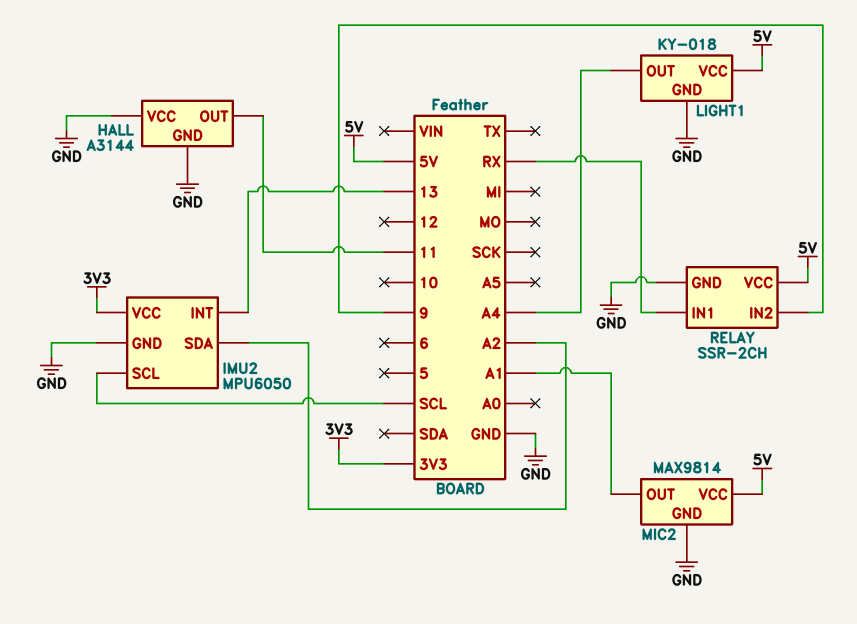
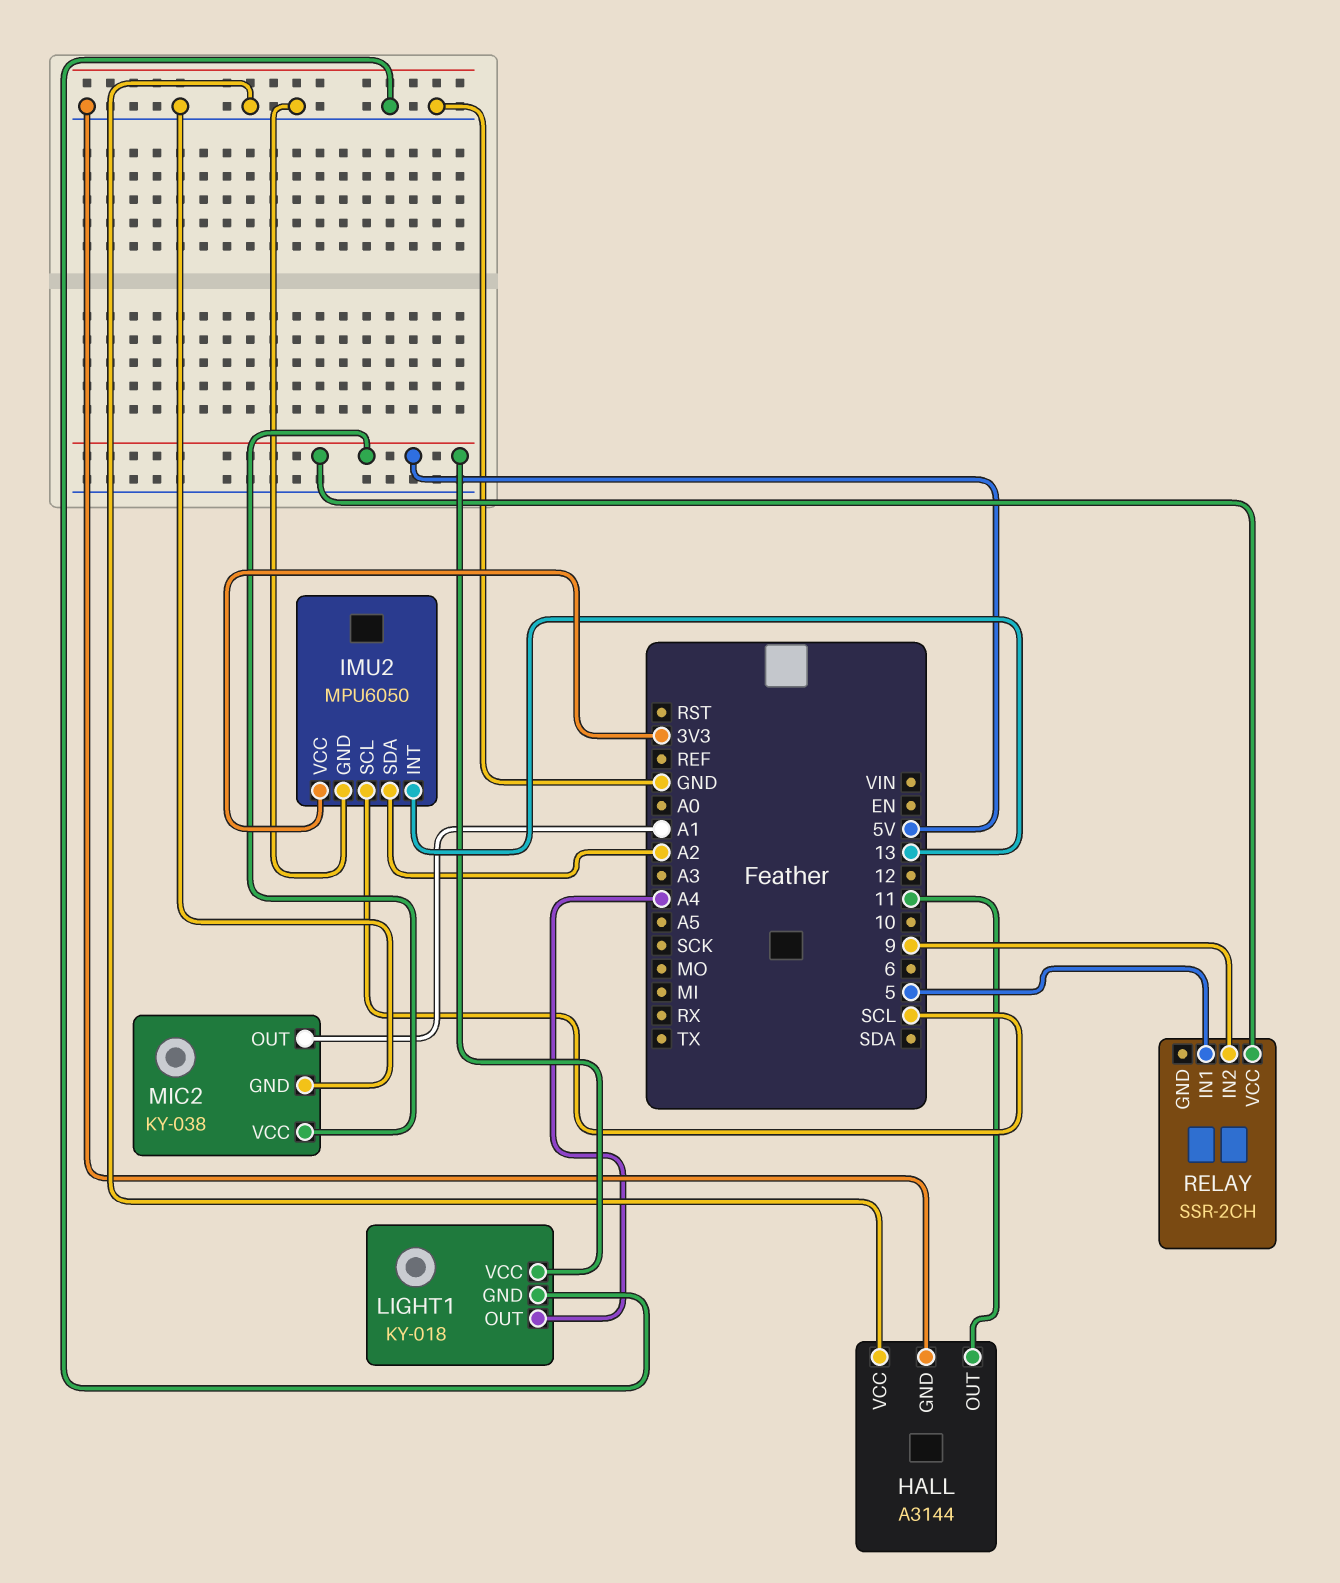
MIC2: MAX9814 -> KY-038
RELAY pin GND: GND -> none
RELAY pin IN1: RX -> 5

